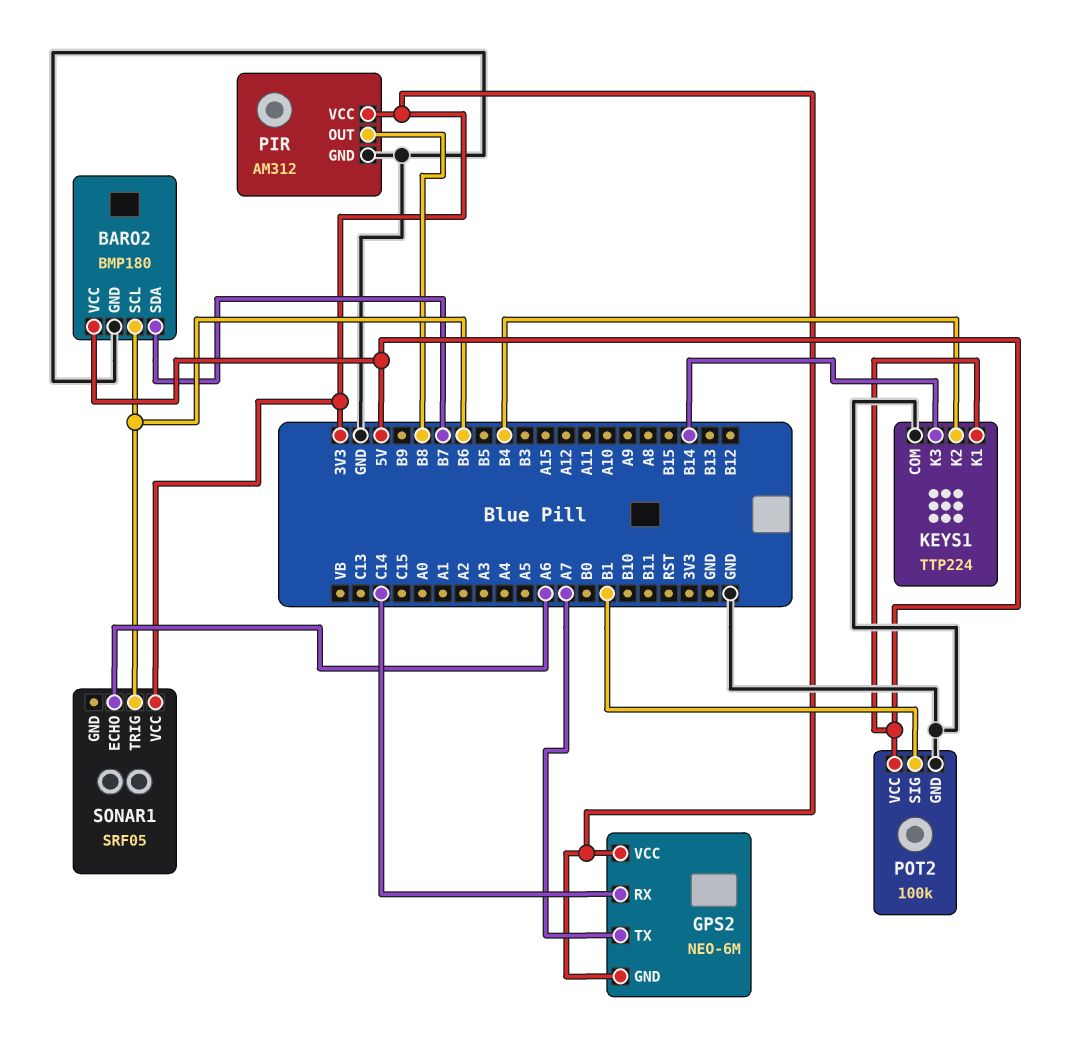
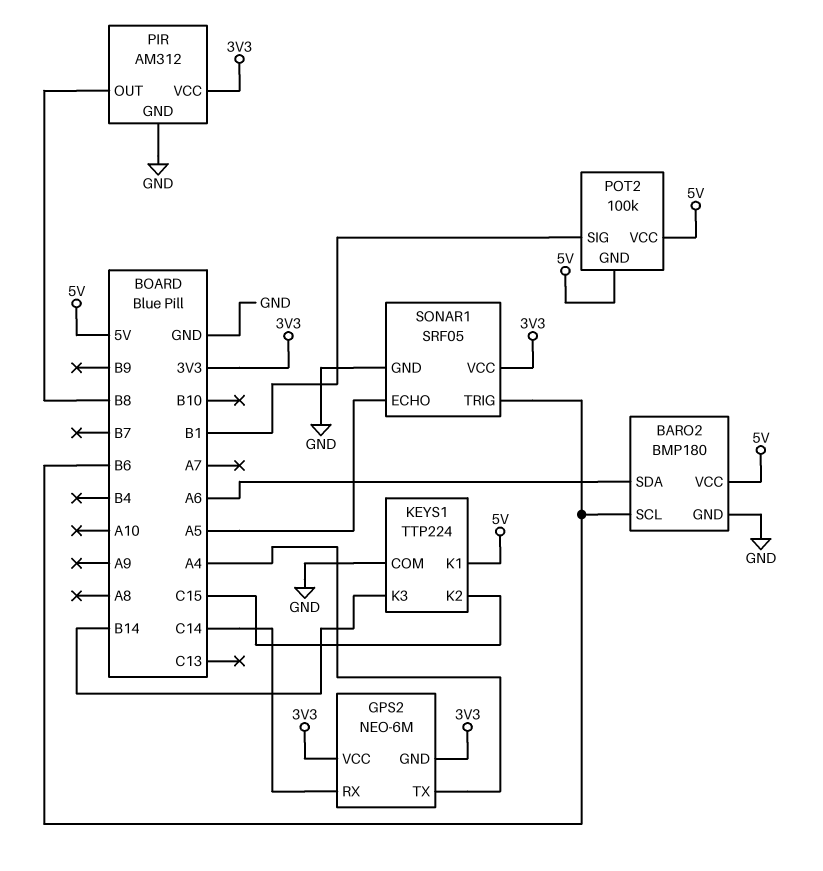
BARO2 pin SDA: B7 -> A6
GPS2 pin TX: A7 -> A4
KEYS1 pin K2: B4 -> C15
POT2 pin GND: GND -> 5V
SONAR1 pin ECHO: A6 -> A5
SONAR1 pin GND: none -> GND

